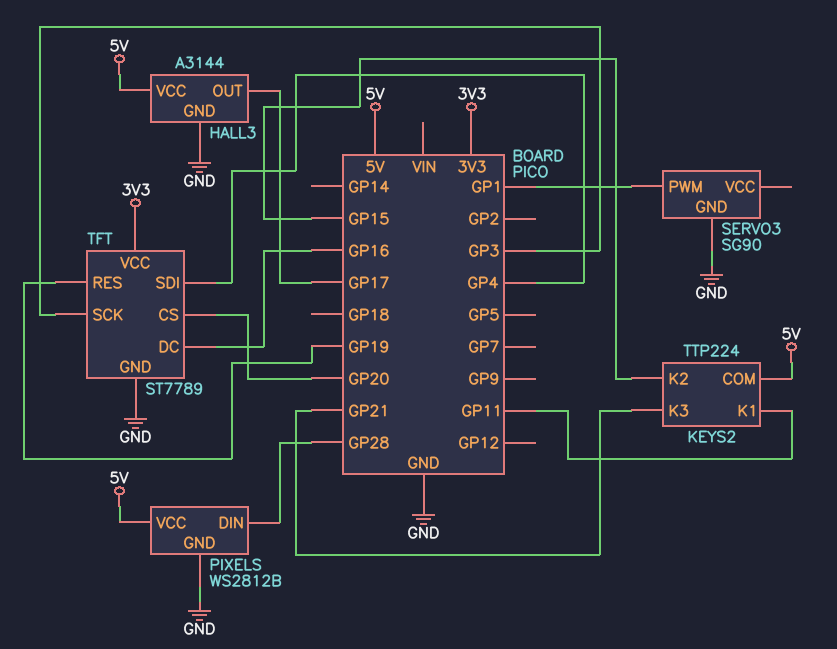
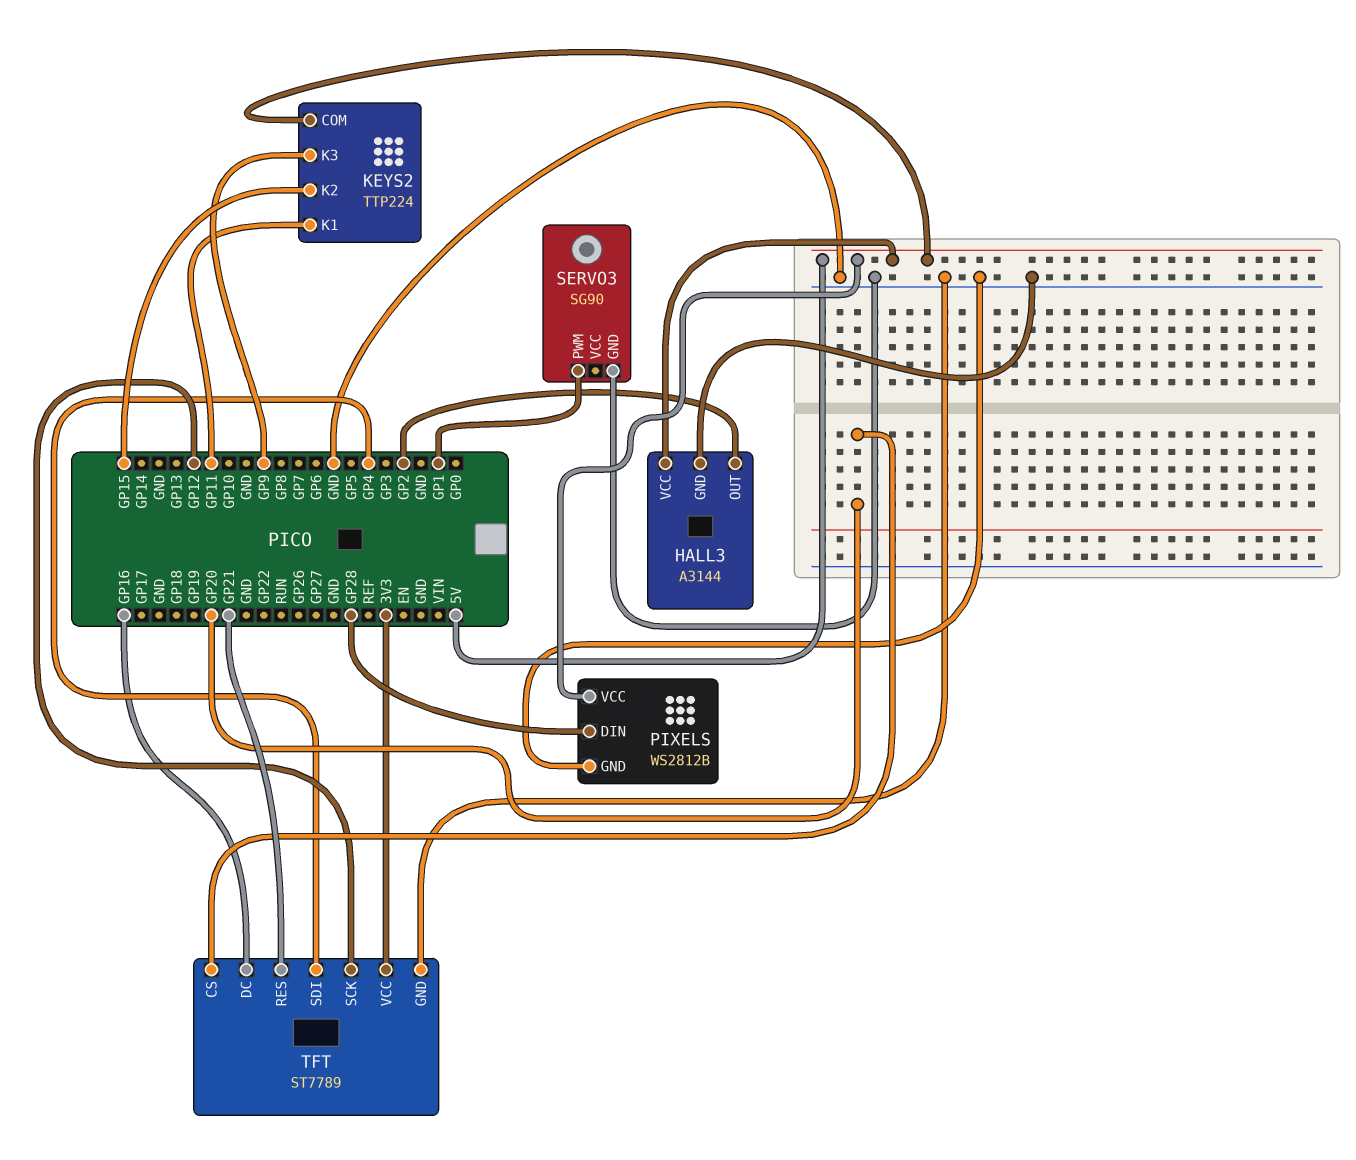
HALL3 pin OUT: GP17 -> GP2
KEYS2 pin K3: GP21 -> GP9
TFT pin RES: GP19 -> GP21
TFT pin SCK: GP3 -> GP12

